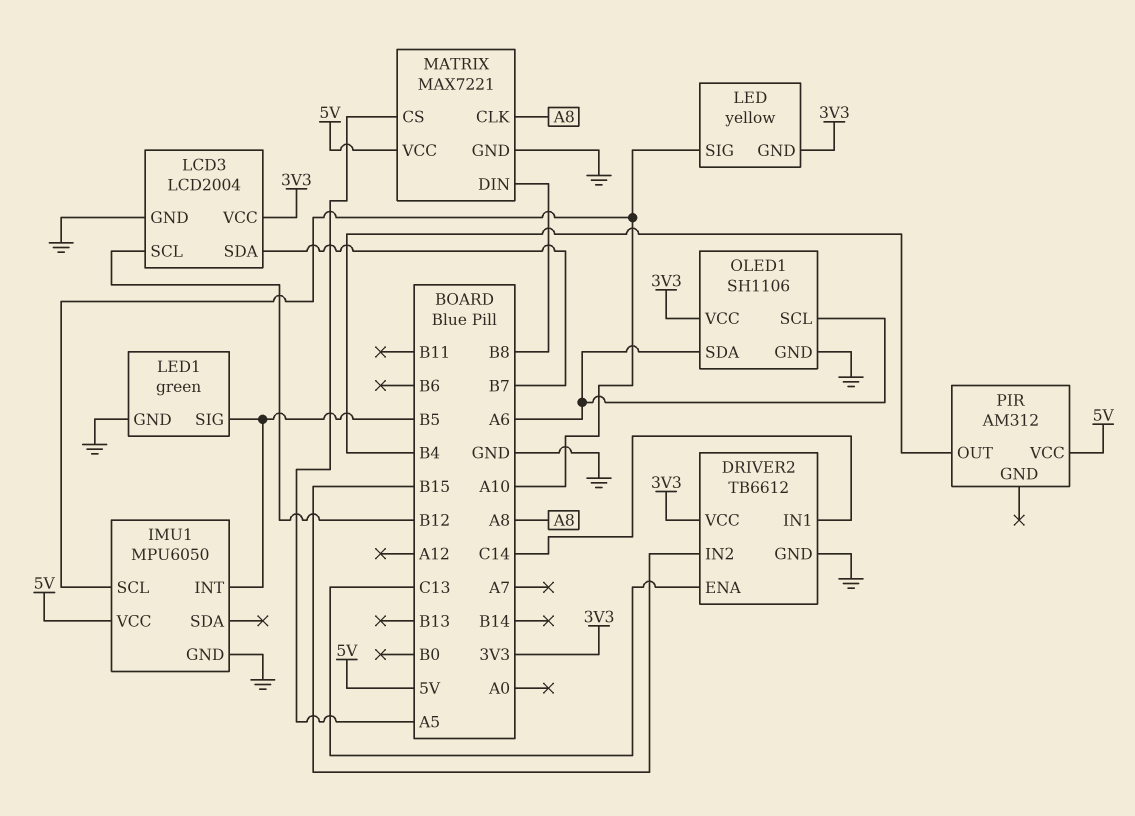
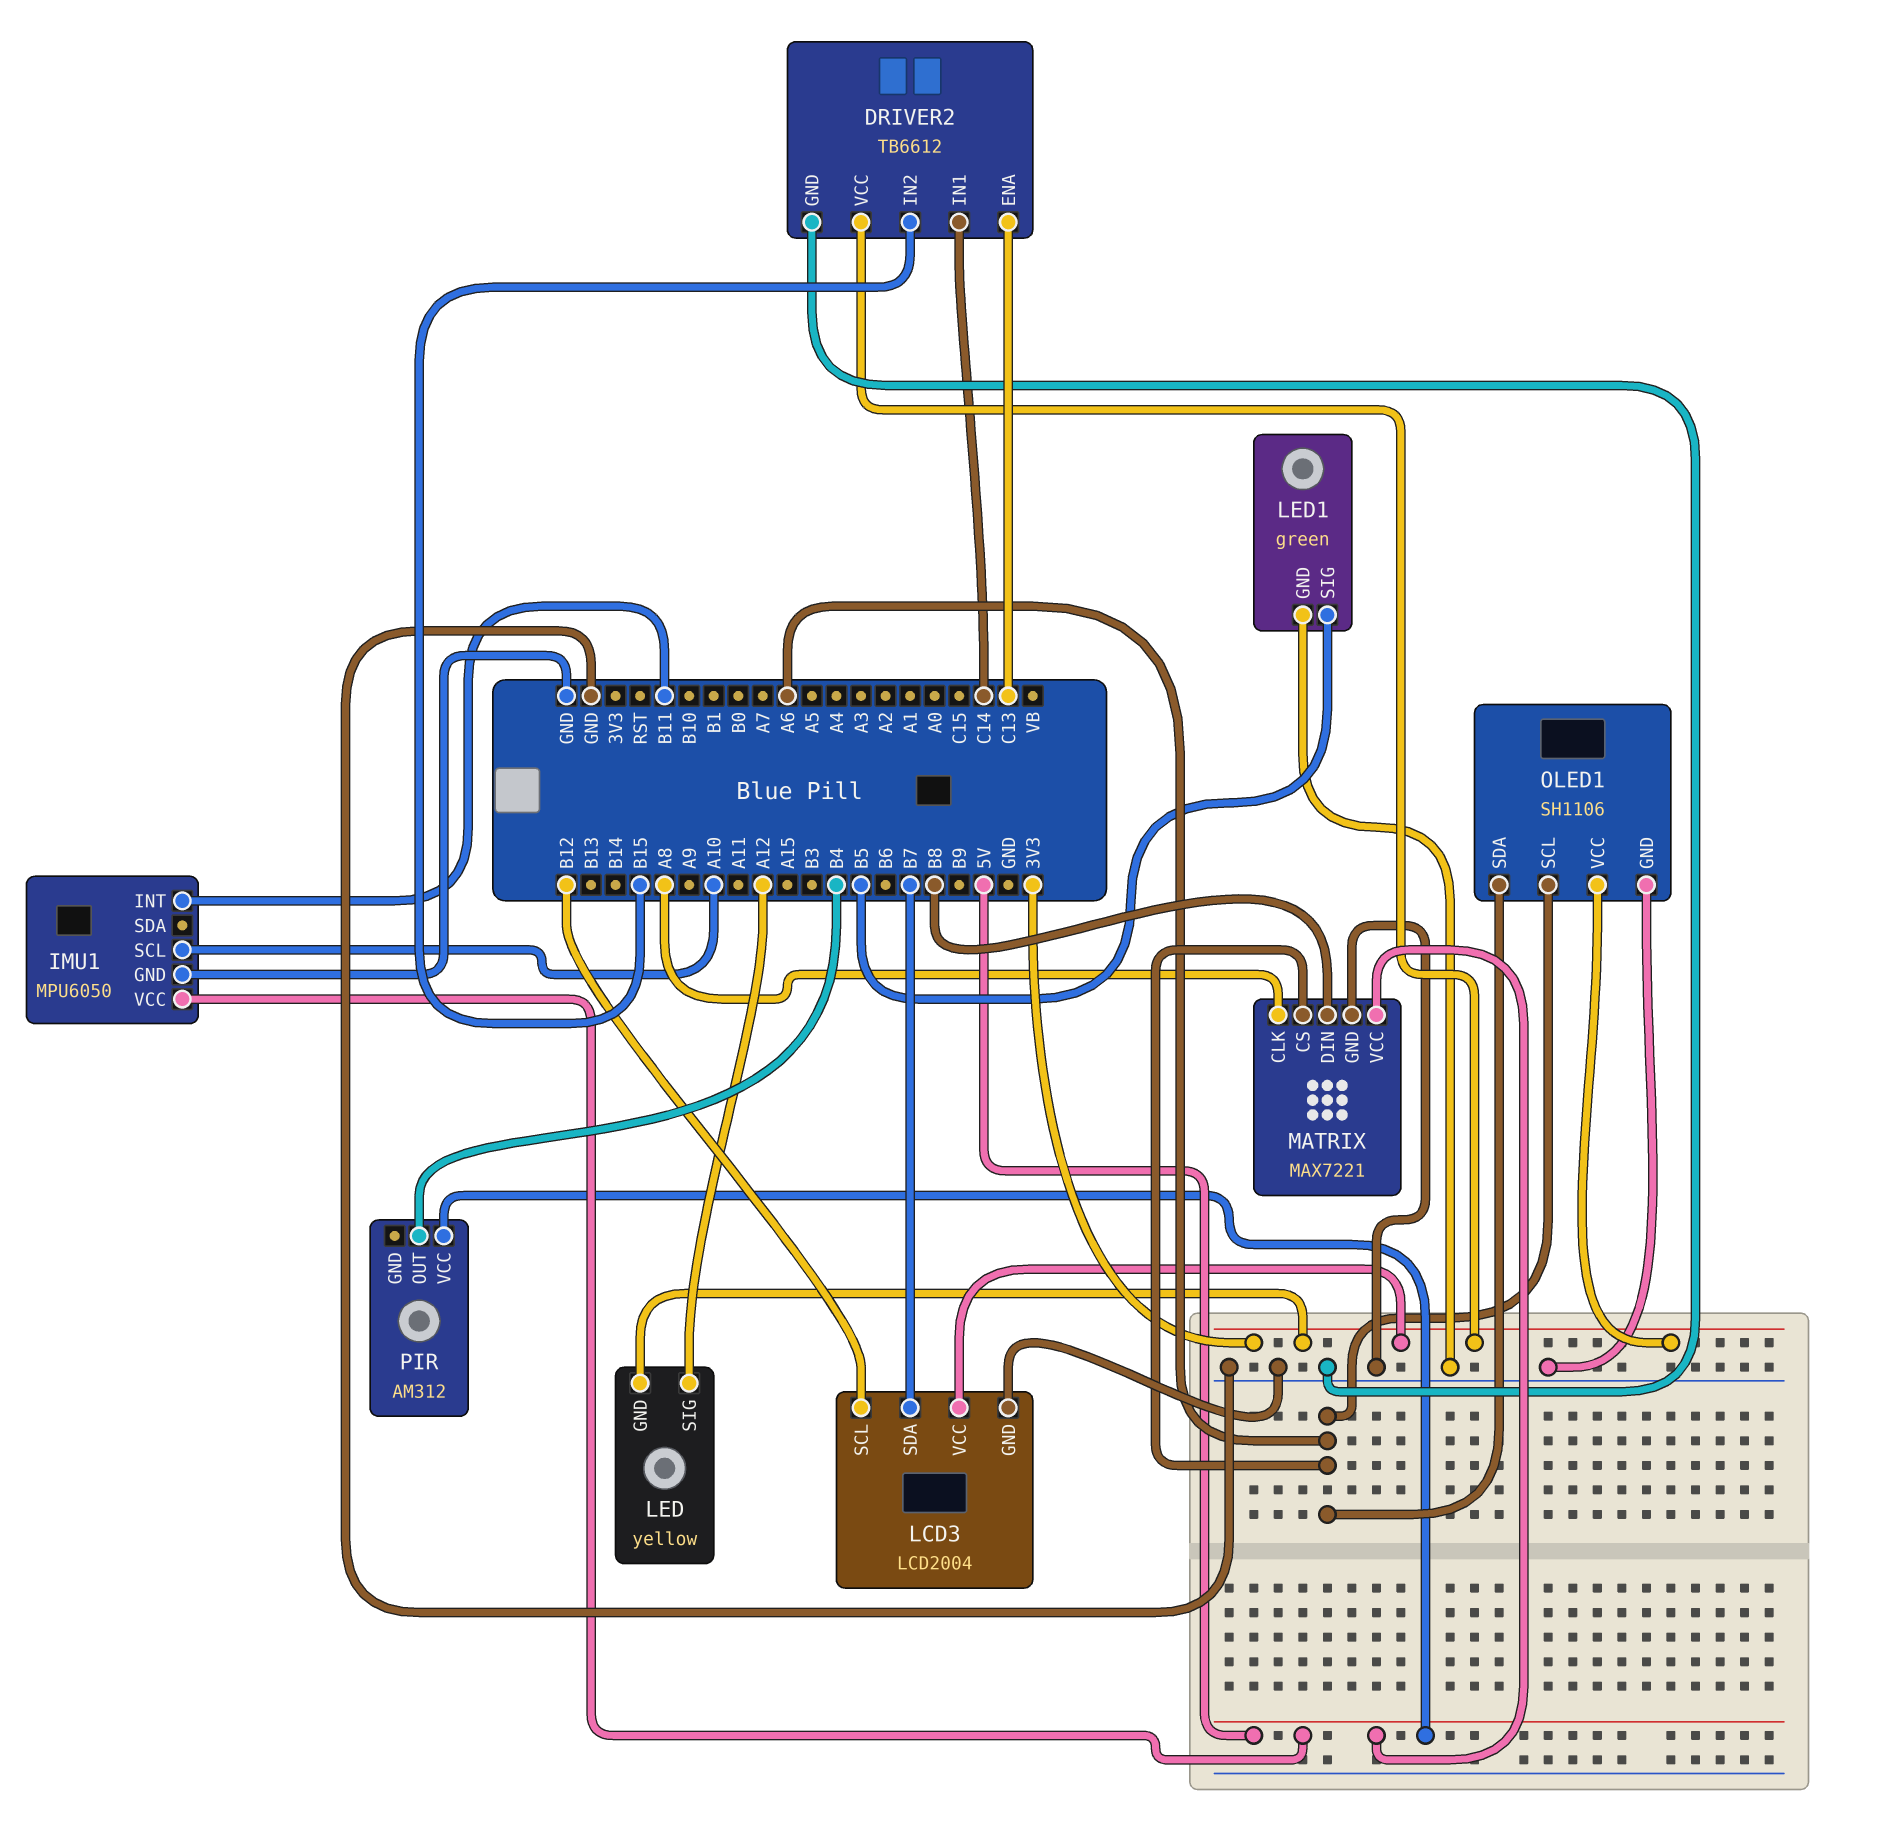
IMU1 pin INT: B5 -> B11
LED pin SIG: A10 -> A12
MATRIX pin CS: A5 -> A6

